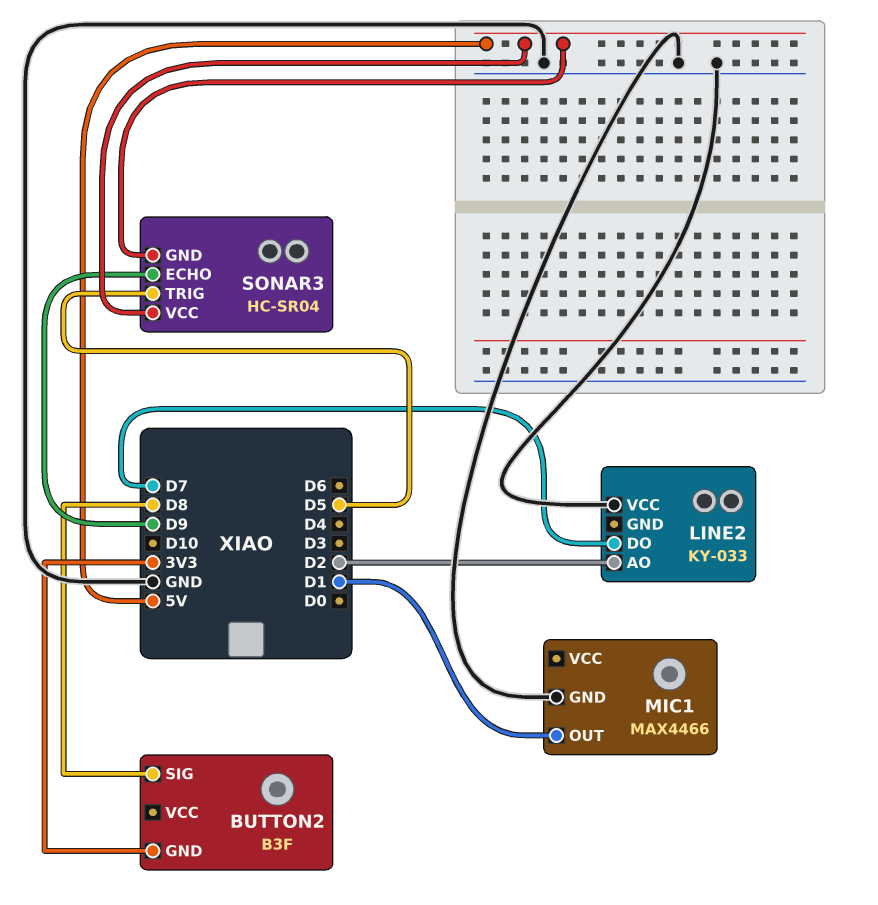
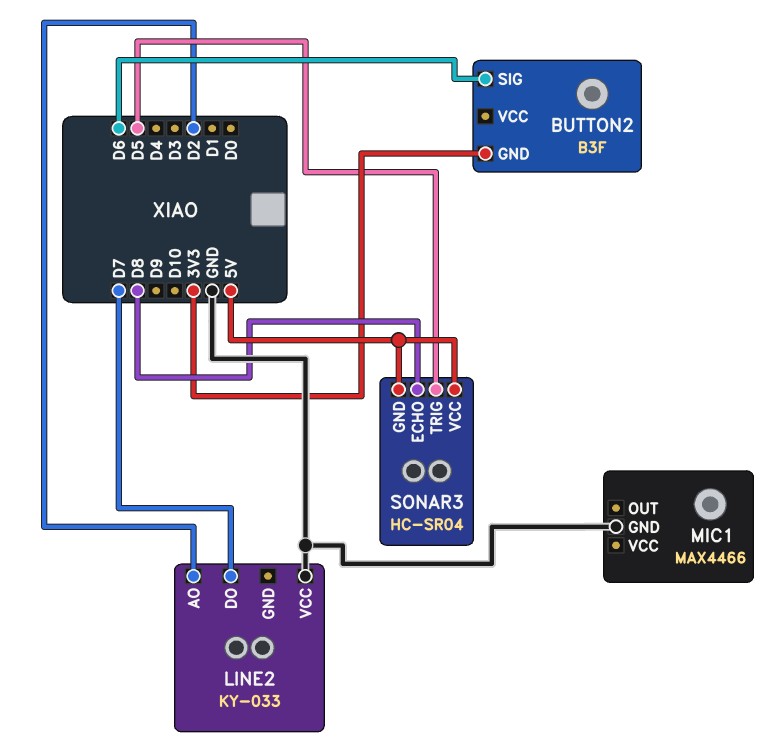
BUTTON2 pin SIG: D8 -> D6
MIC1 pin OUT: D1 -> none
SONAR3 pin ECHO: D9 -> D8

